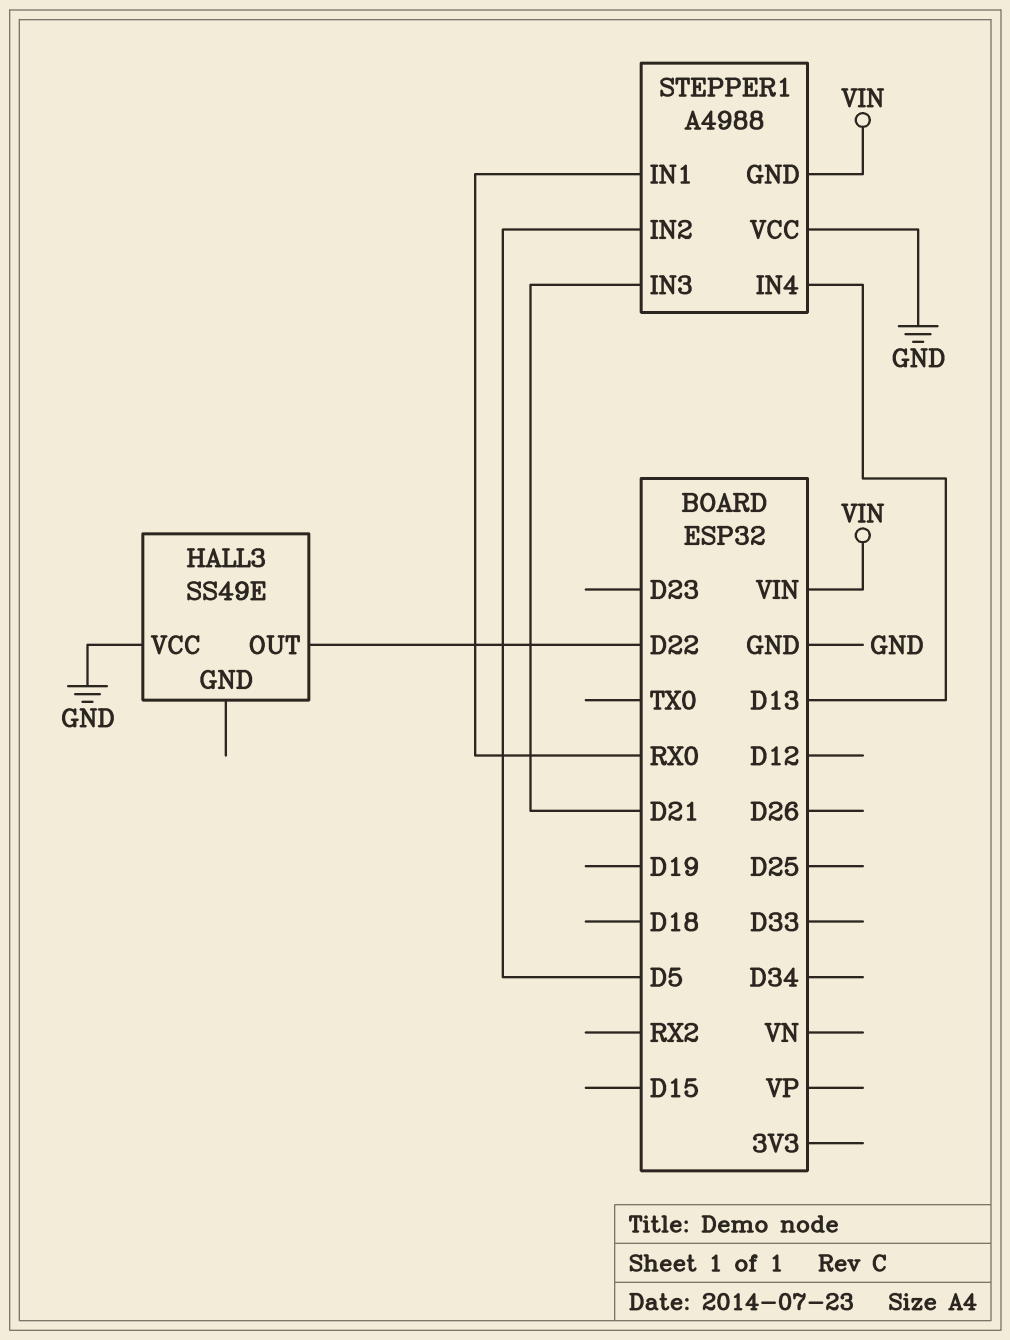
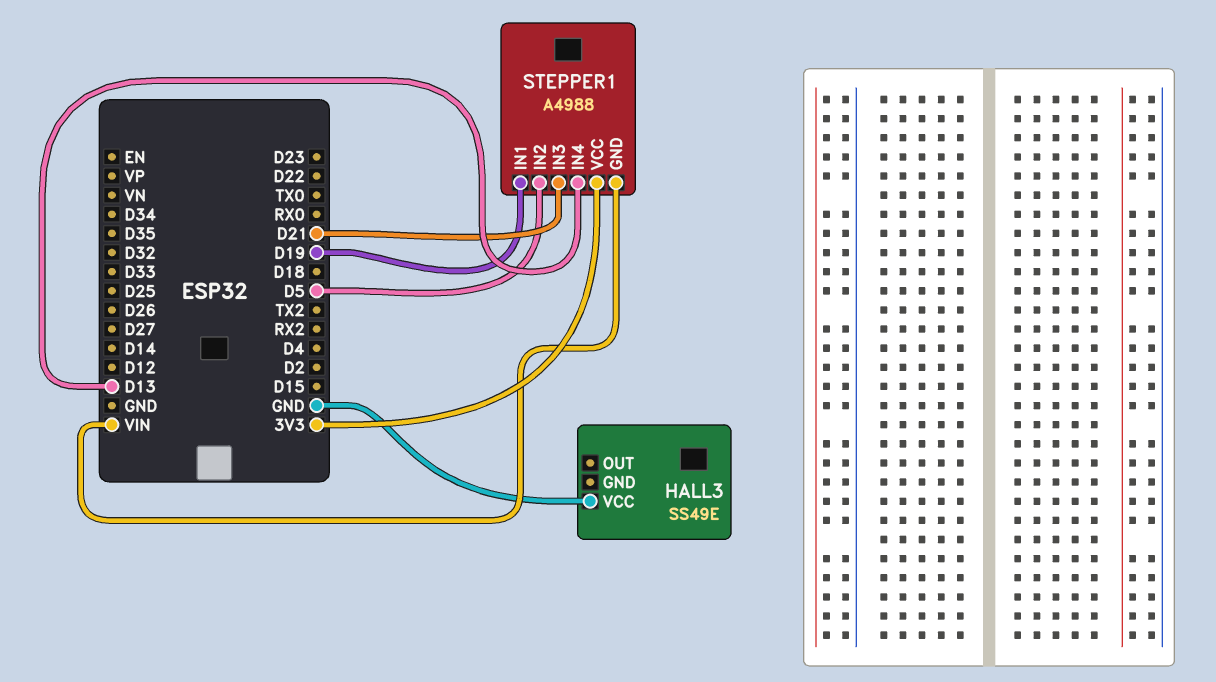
HALL3 pin OUT: D22 -> none
STEPPER1 pin IN1: RX0 -> D19
STEPPER1 pin VCC: GND -> 3V3

